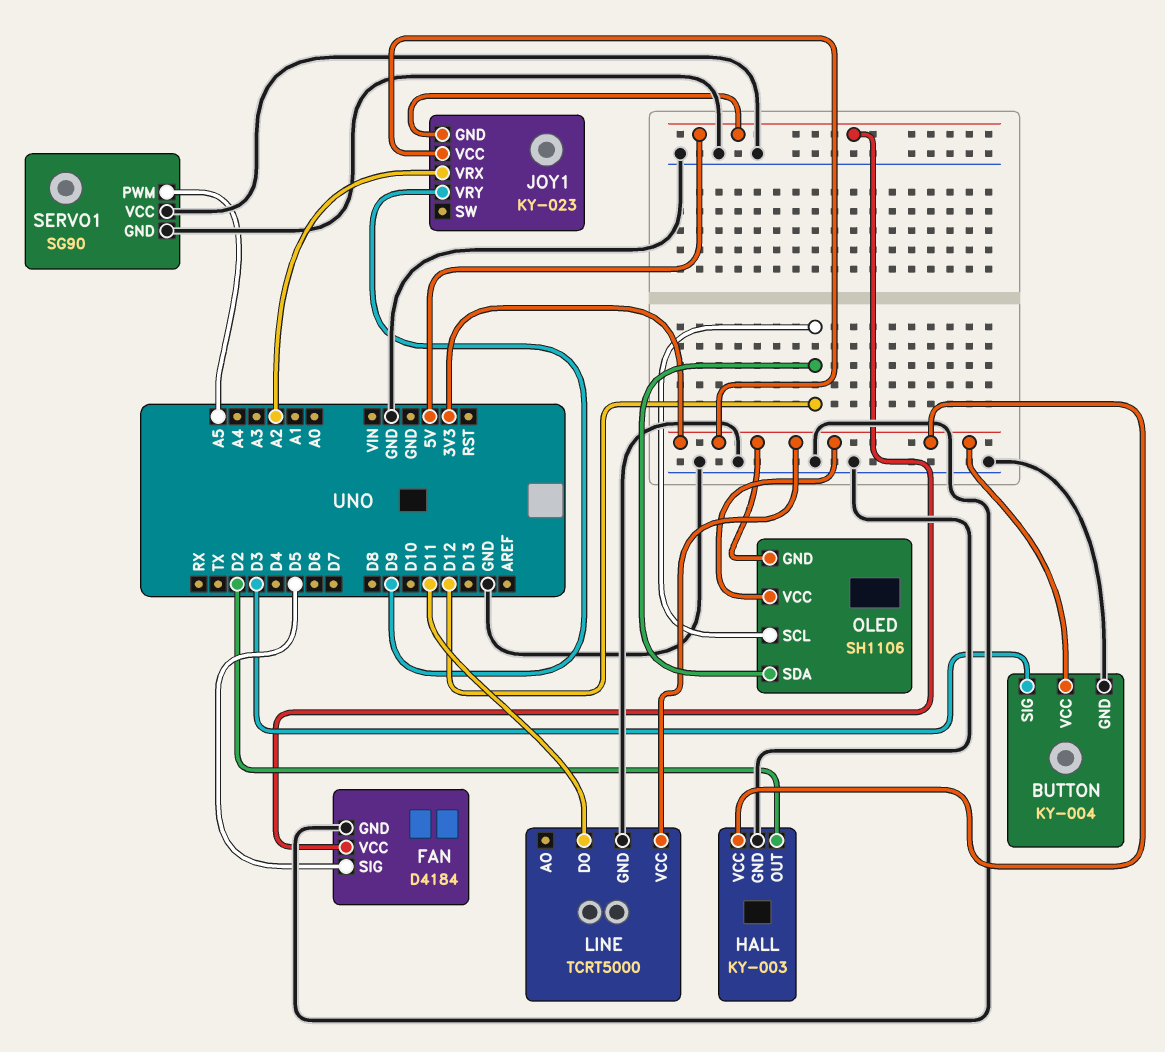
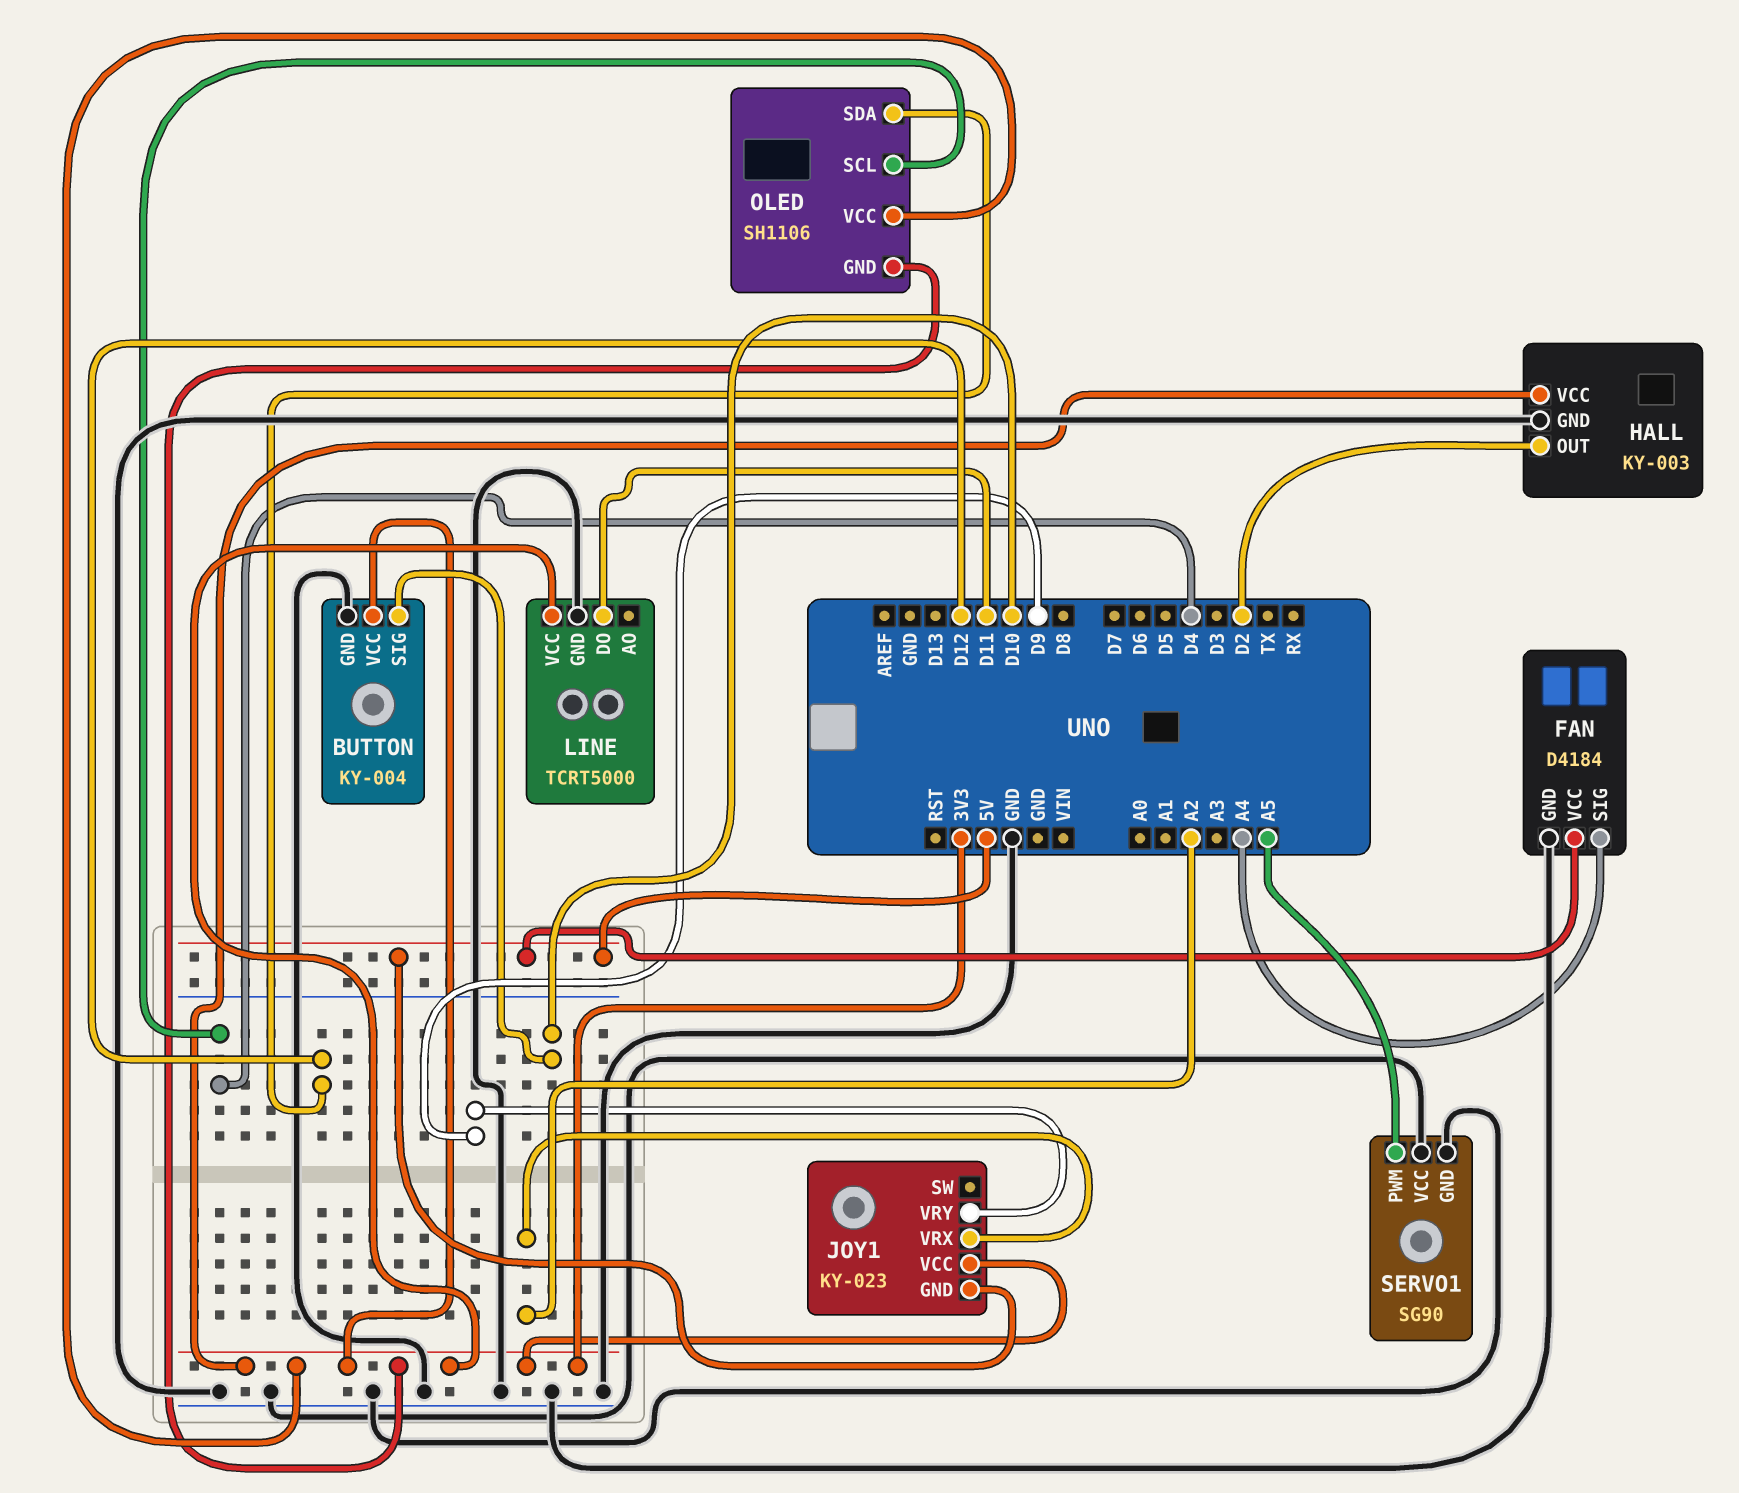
BUTTON pin SIG: D3 -> D10
FAN pin SIG: D5 -> A4
OLED pin SCL: D12 -> D4

